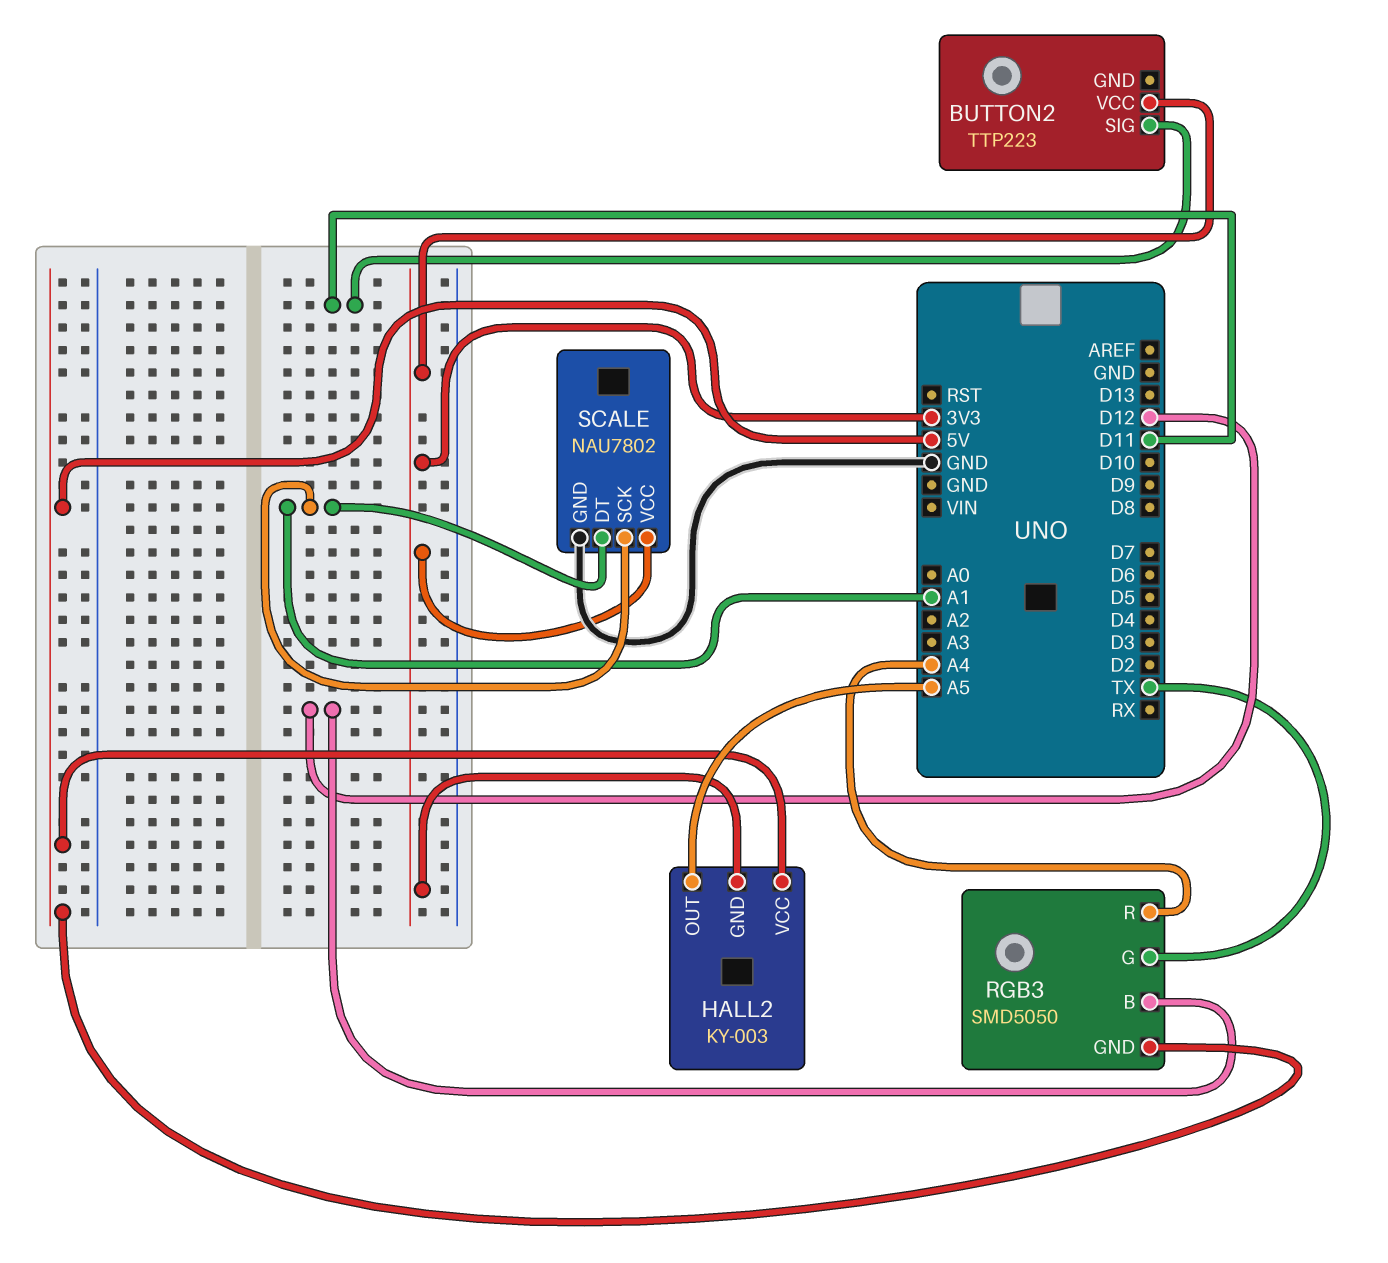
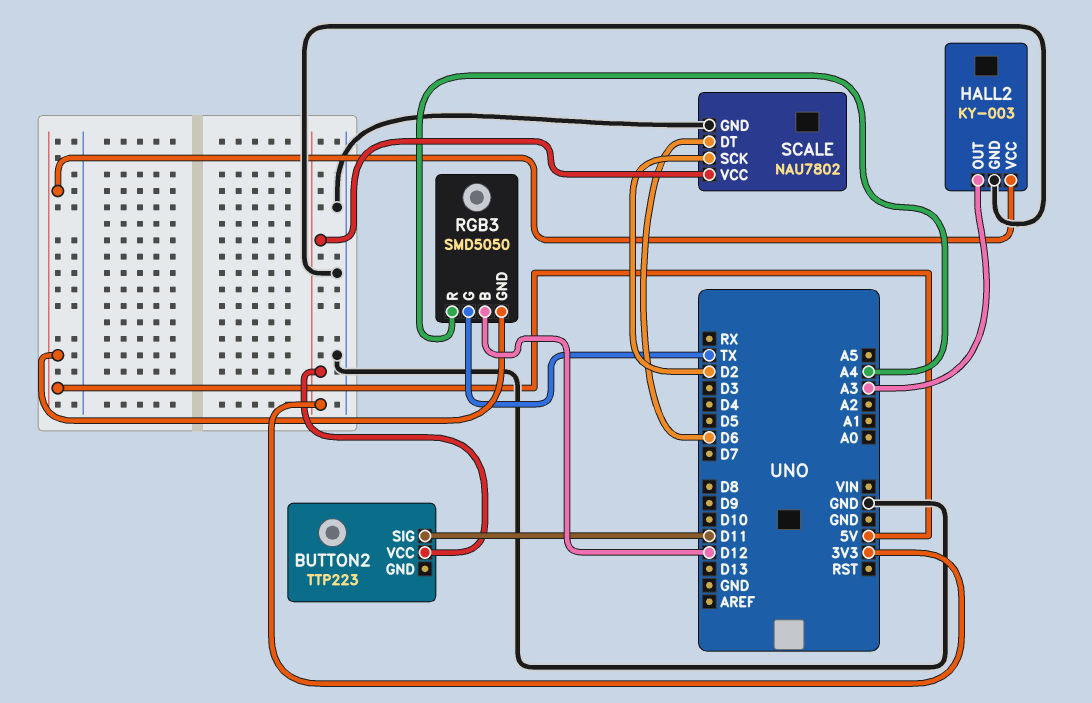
HALL2 pin GND: 3V3 -> GND
HALL2 pin OUT: A5 -> A3
SCALE pin DT: A1 -> D6
SCALE pin SCK: A1 -> D2

